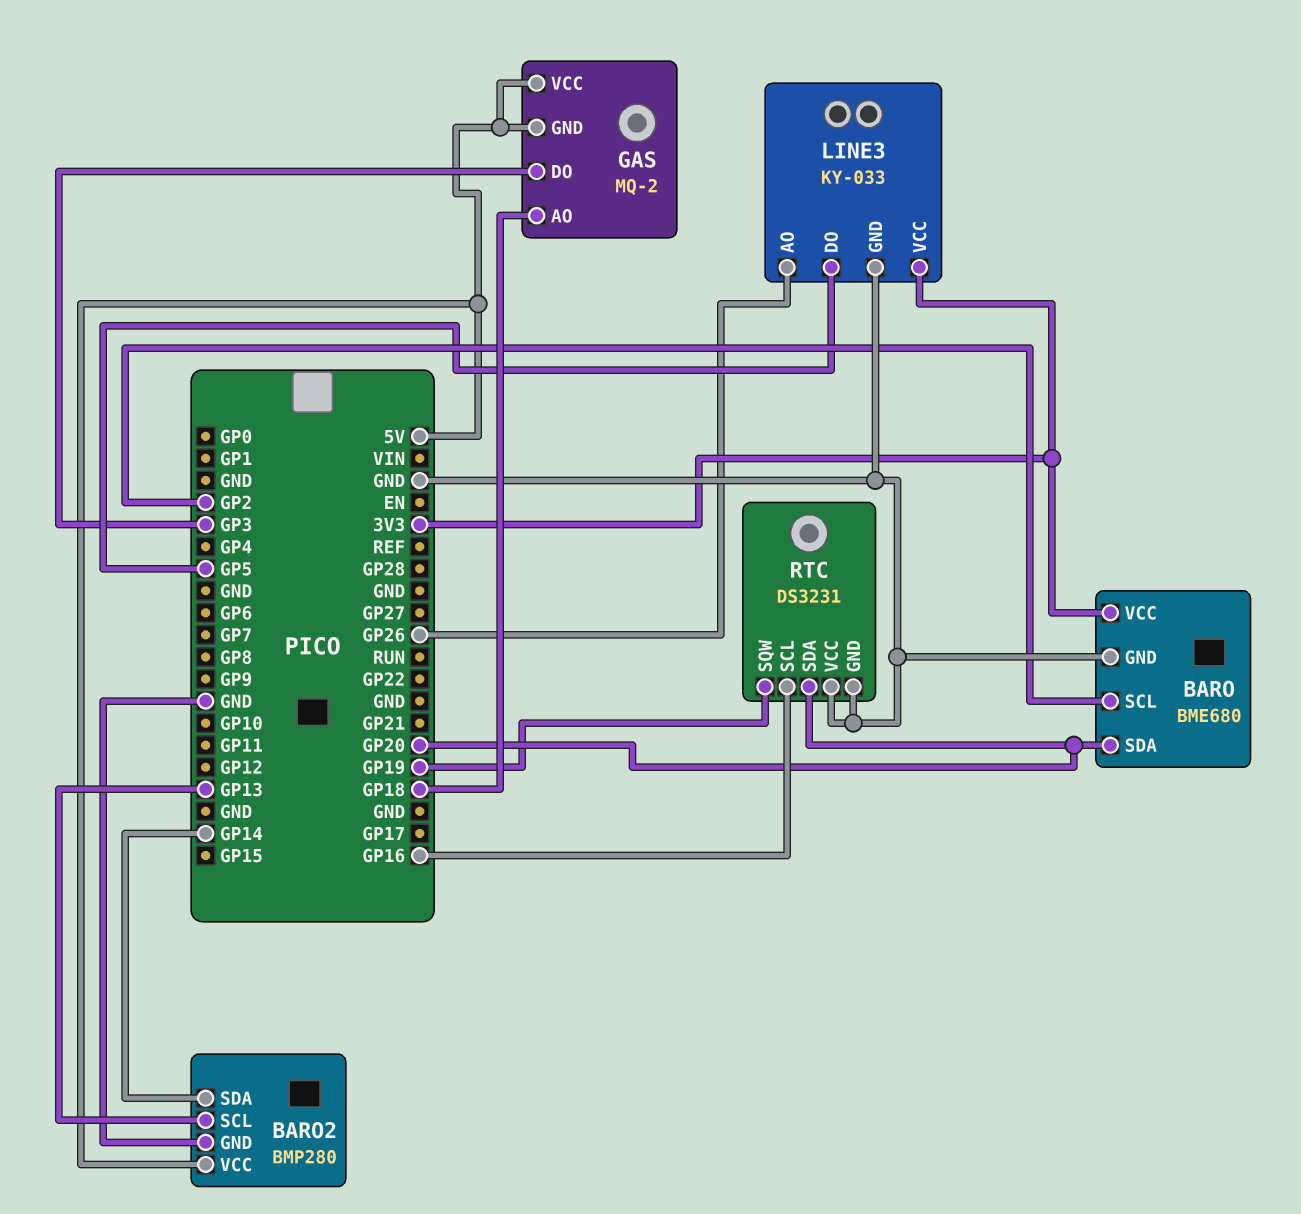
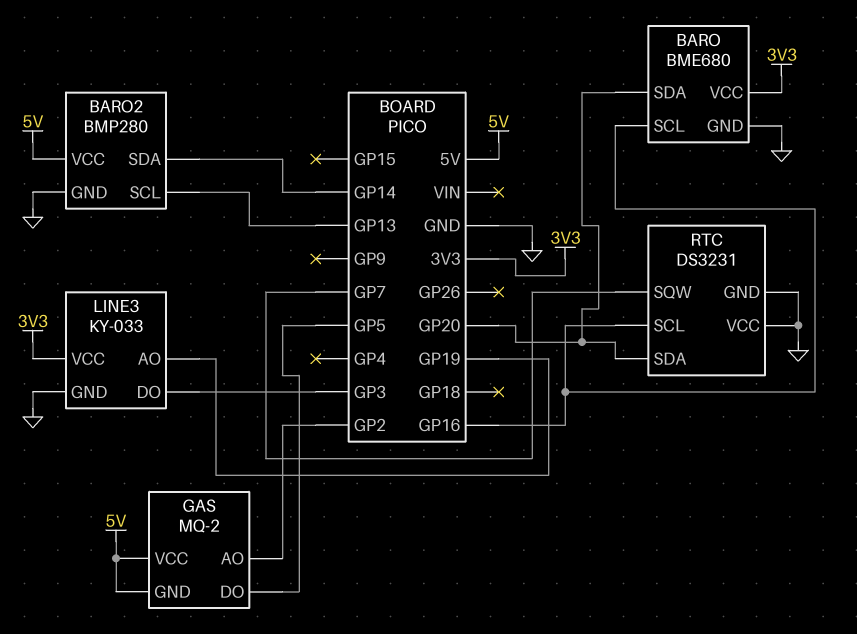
BARO pin SCL: GP2 -> GP16
GAS pin AO: GP18 -> GP2
GAS pin DO: GP3 -> GP5
LINE3 pin AO: GP26 -> GP19
LINE3 pin DO: GP5 -> GP3
RTC pin SQW: GP19 -> GP7

